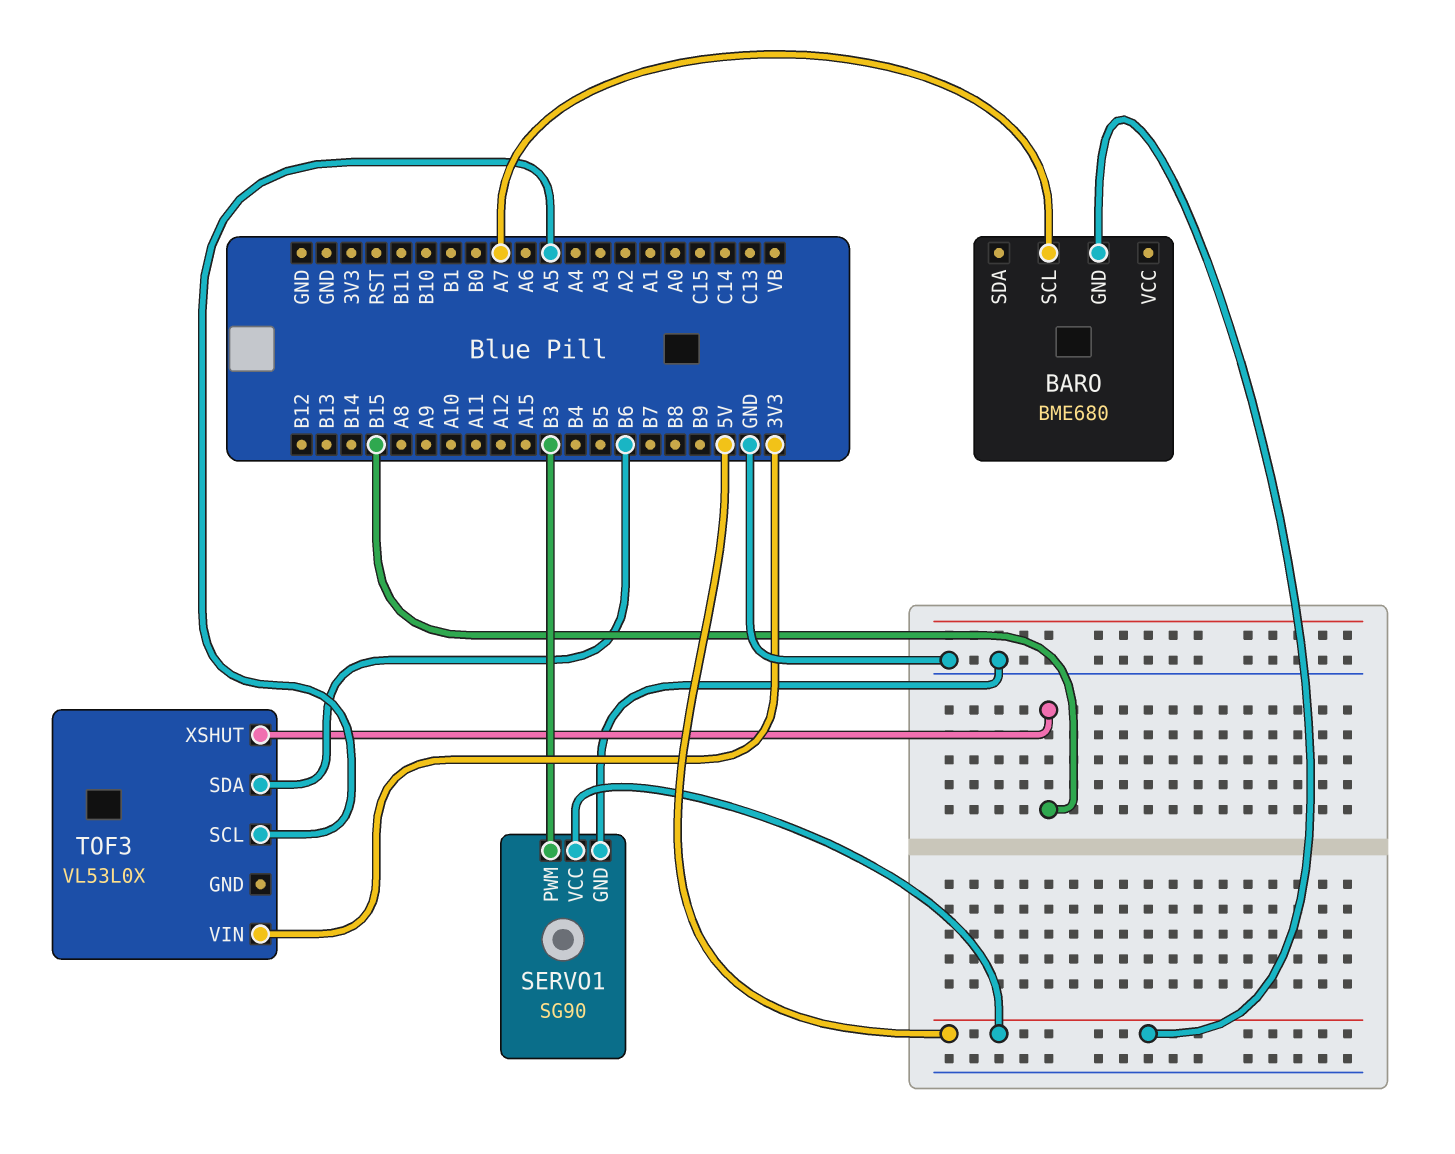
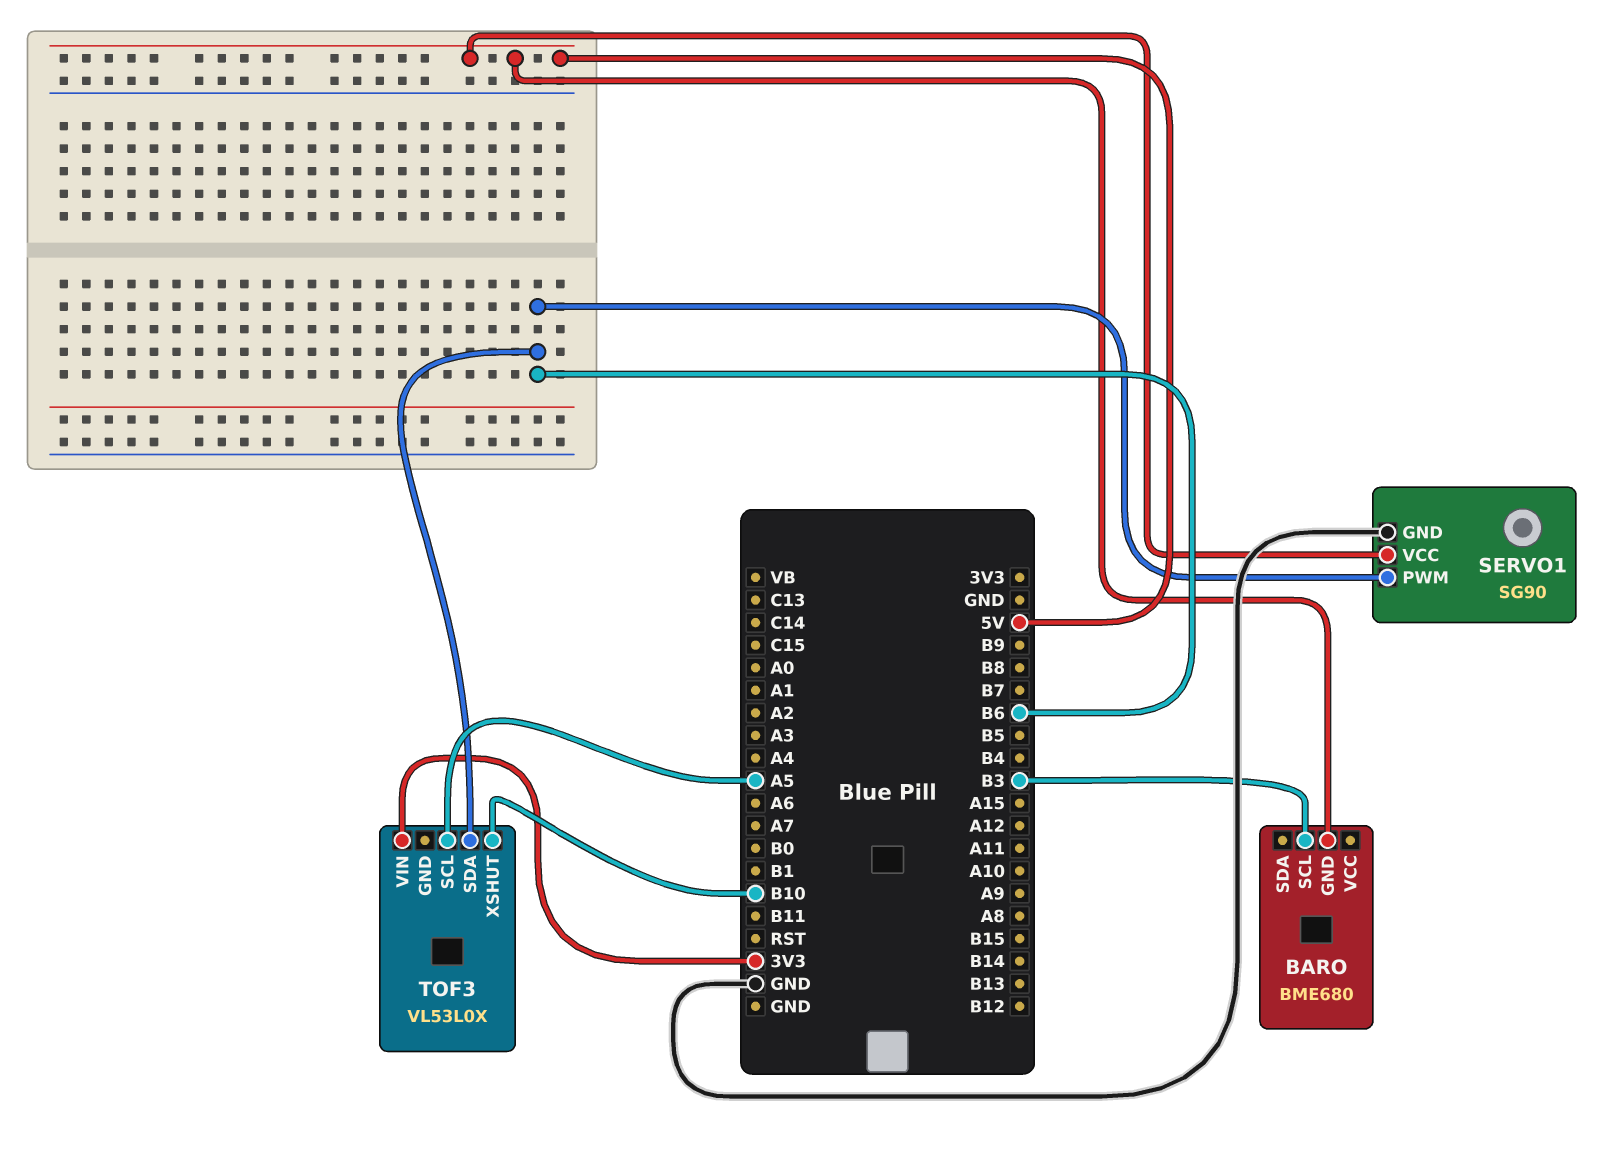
BARO pin SCL: A7 -> B3
SERVO1 pin PWM: B3 -> B6
TOF3 pin XSHUT: B15 -> B10

